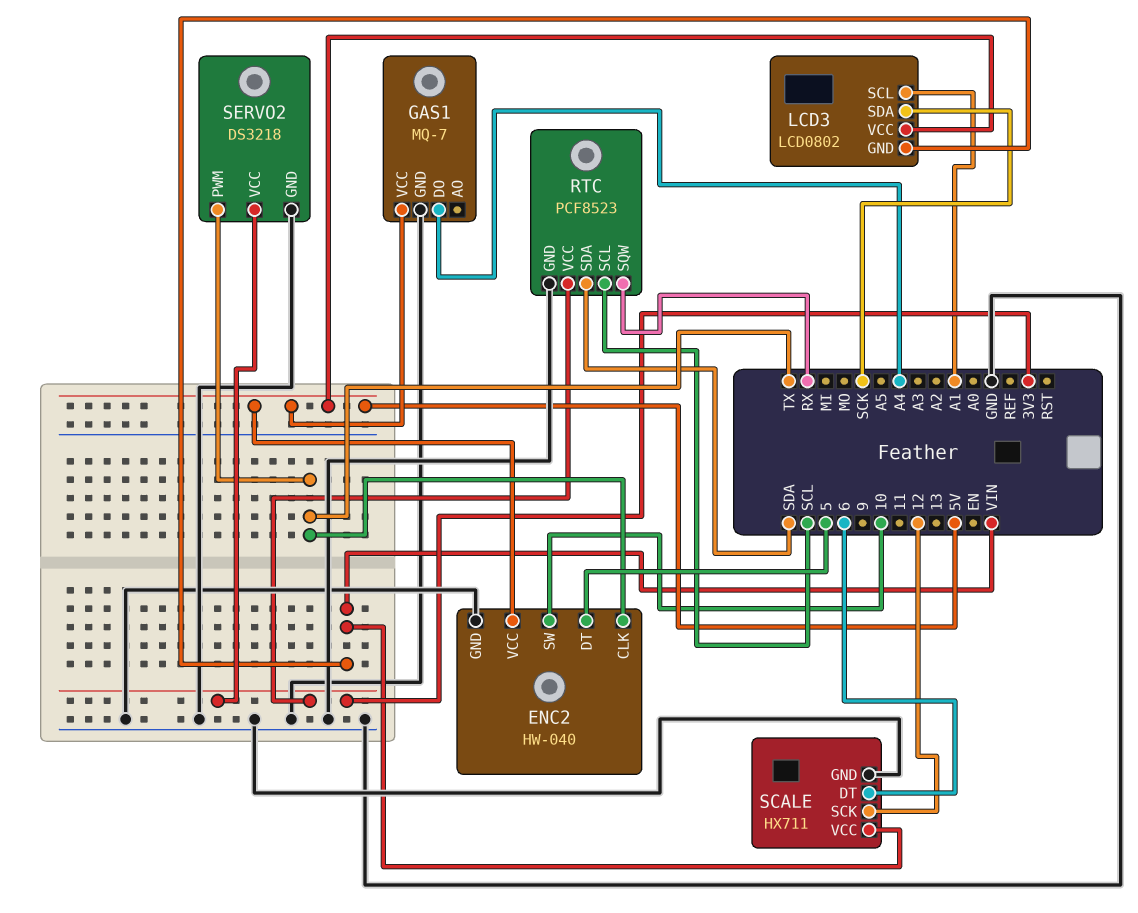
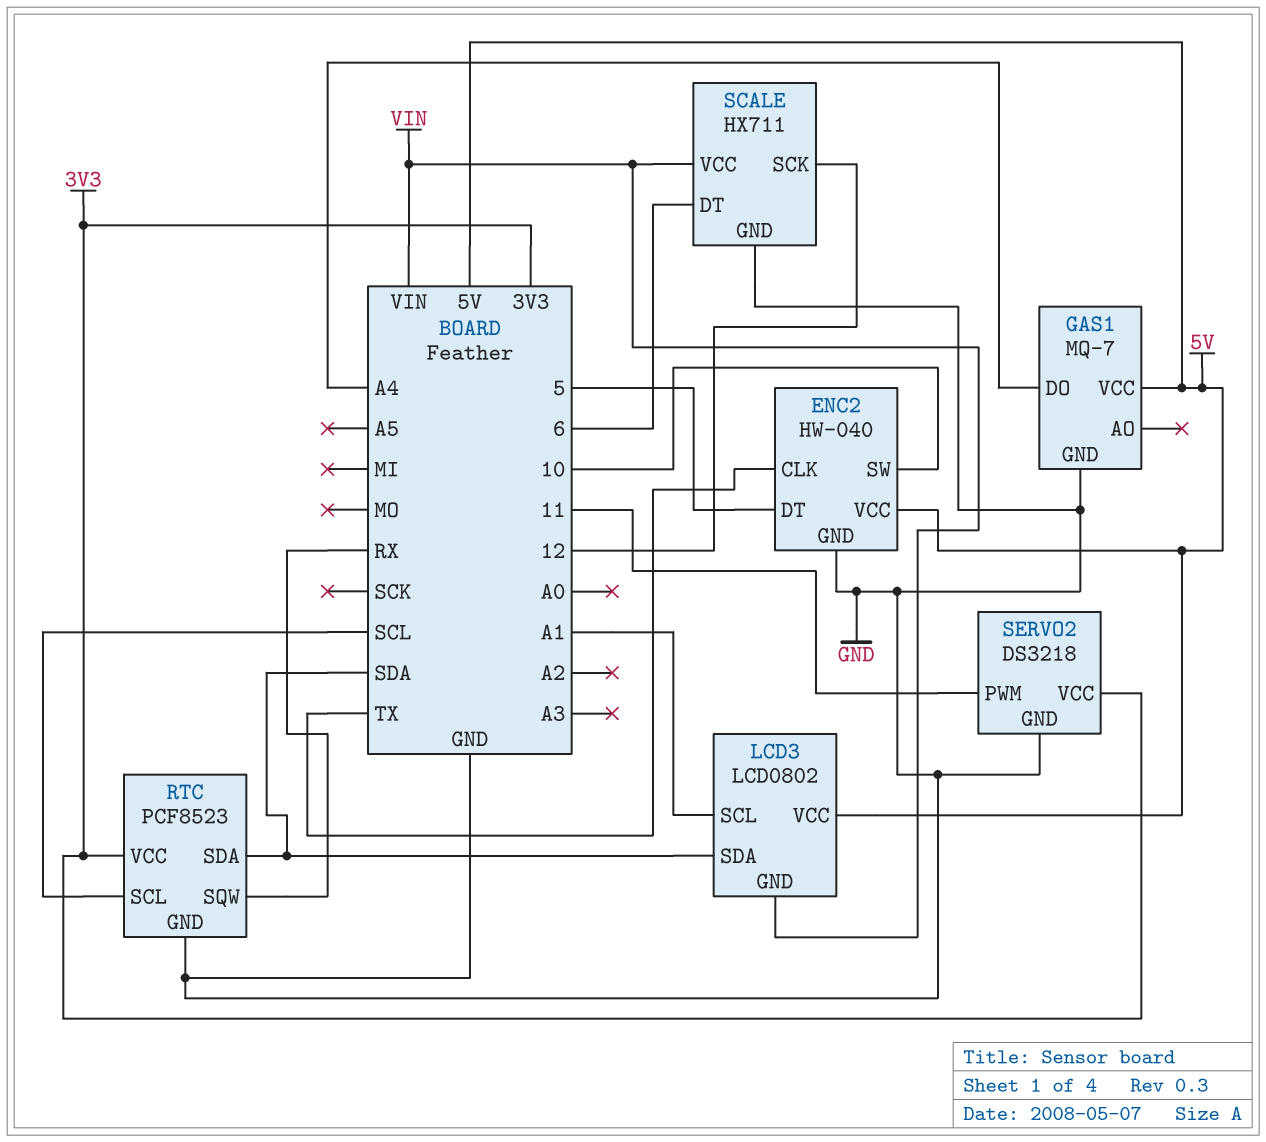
LCD3 pin SDA: SCK -> SDA
SERVO2 pin PWM: TX -> 11

